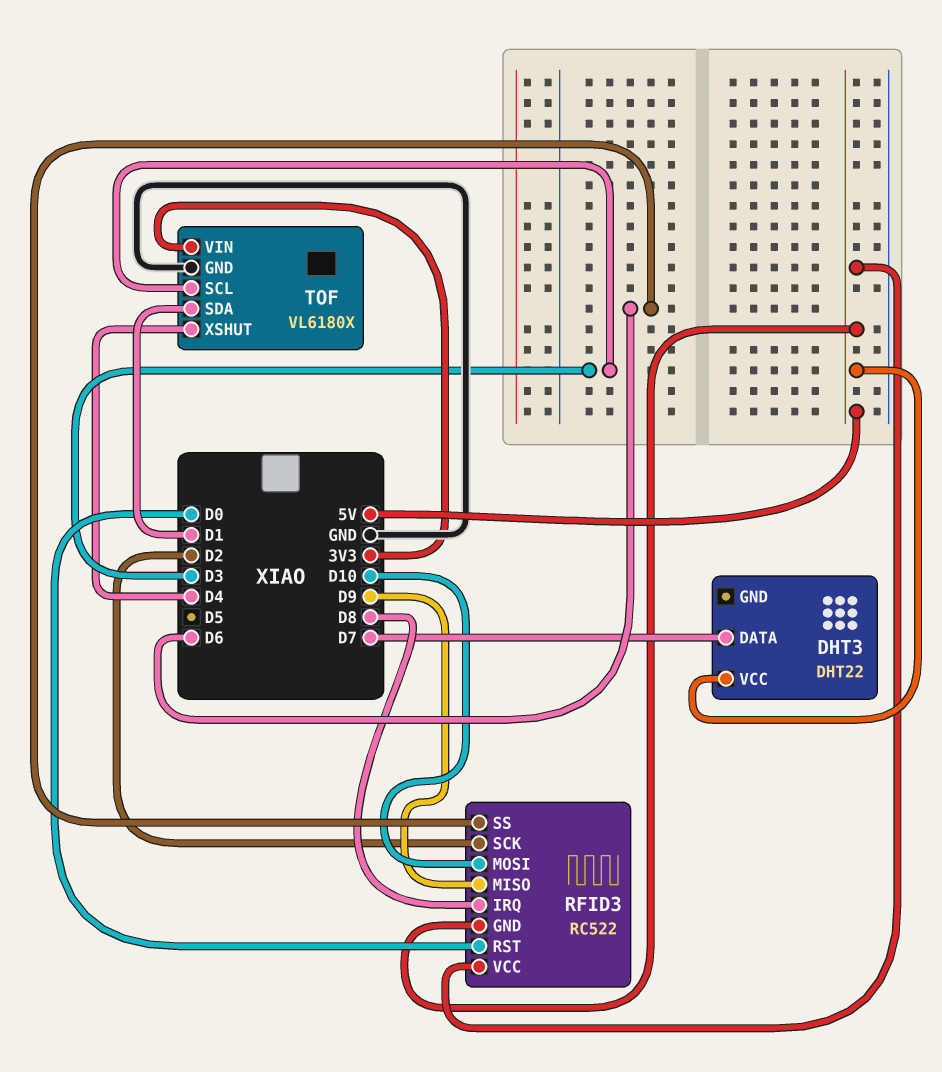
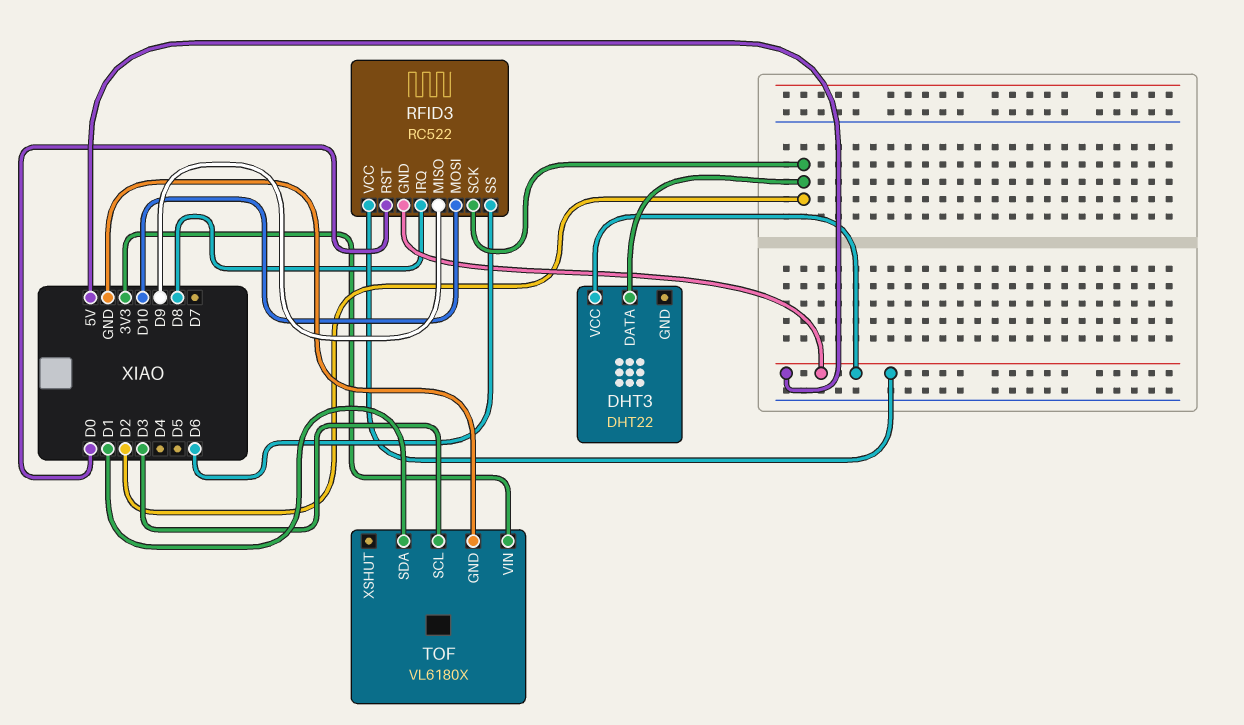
DHT3 pin DATA: D7 -> D2
TOF pin XSHUT: D4 -> none

